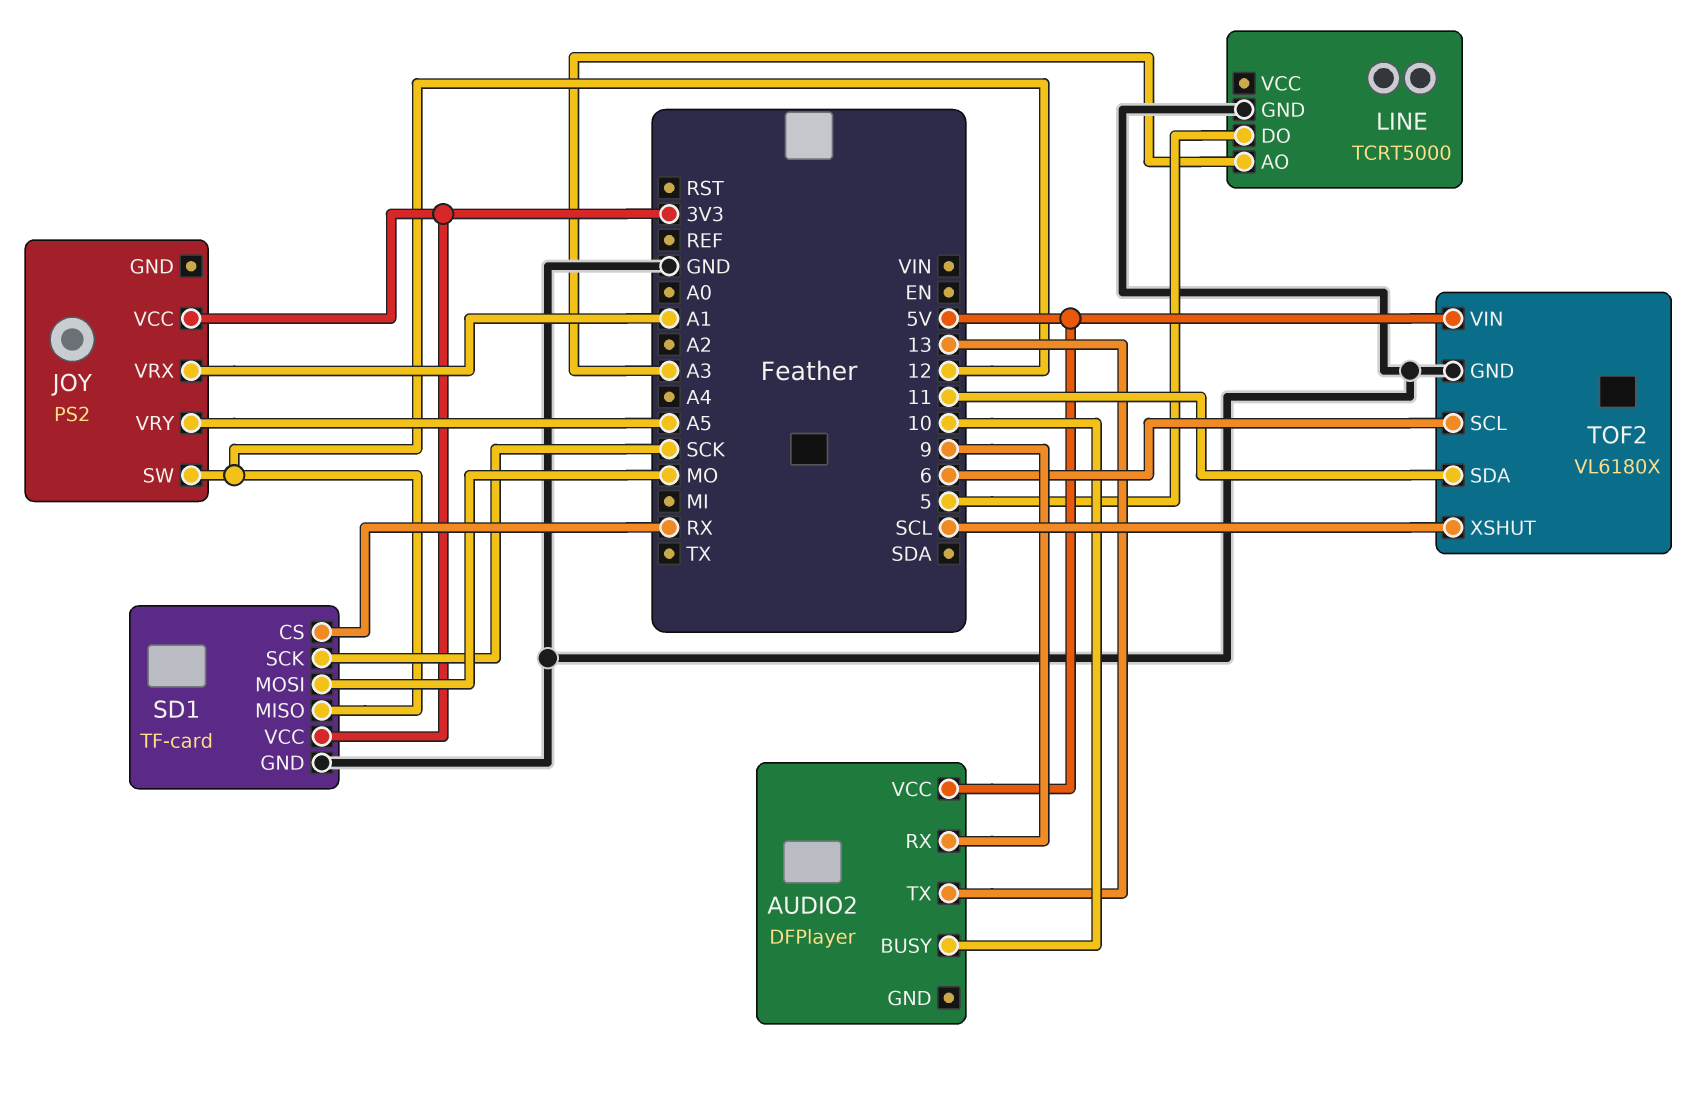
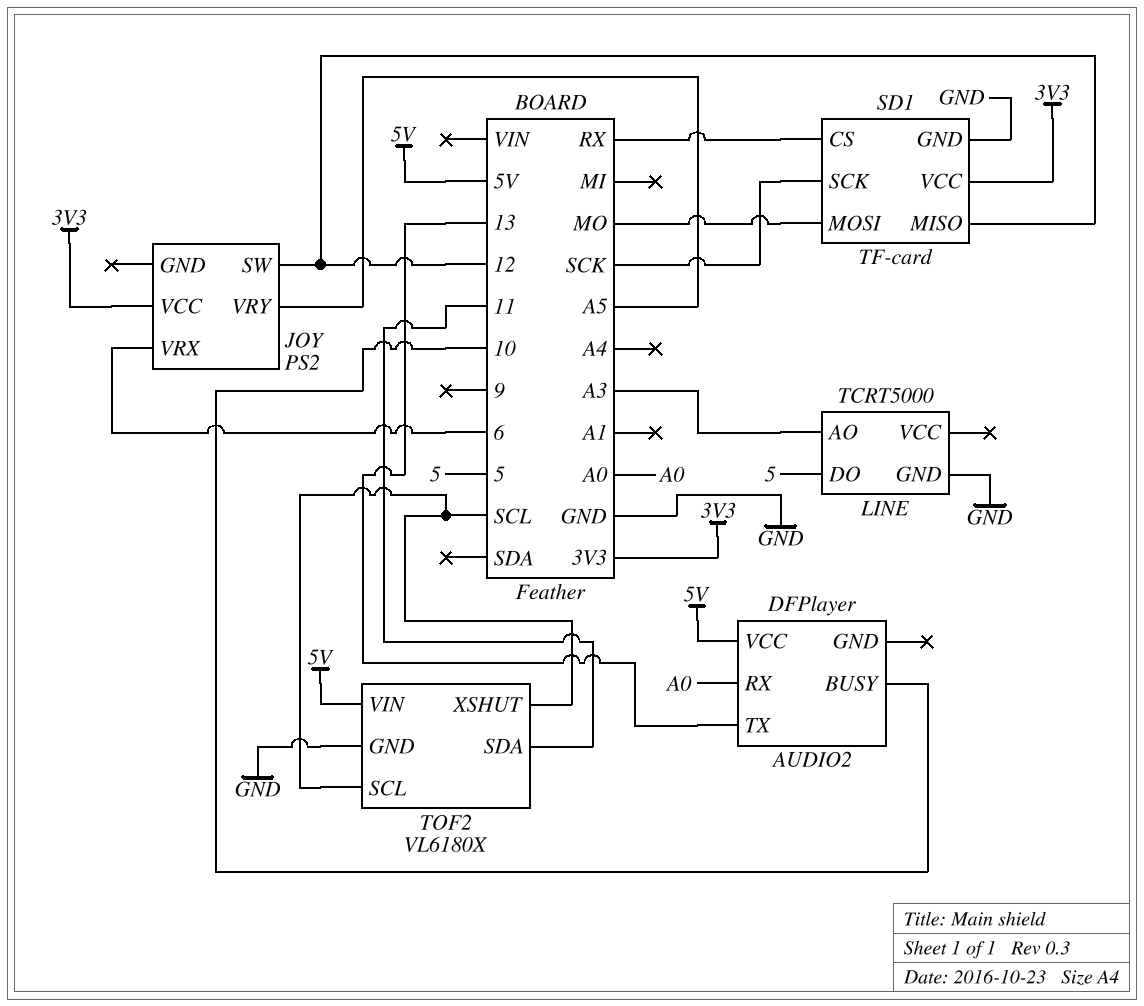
AUDIO2 pin RX: 9 -> A0
JOY pin VRX: A1 -> 6
TOF2 pin SCL: 6 -> SCL

